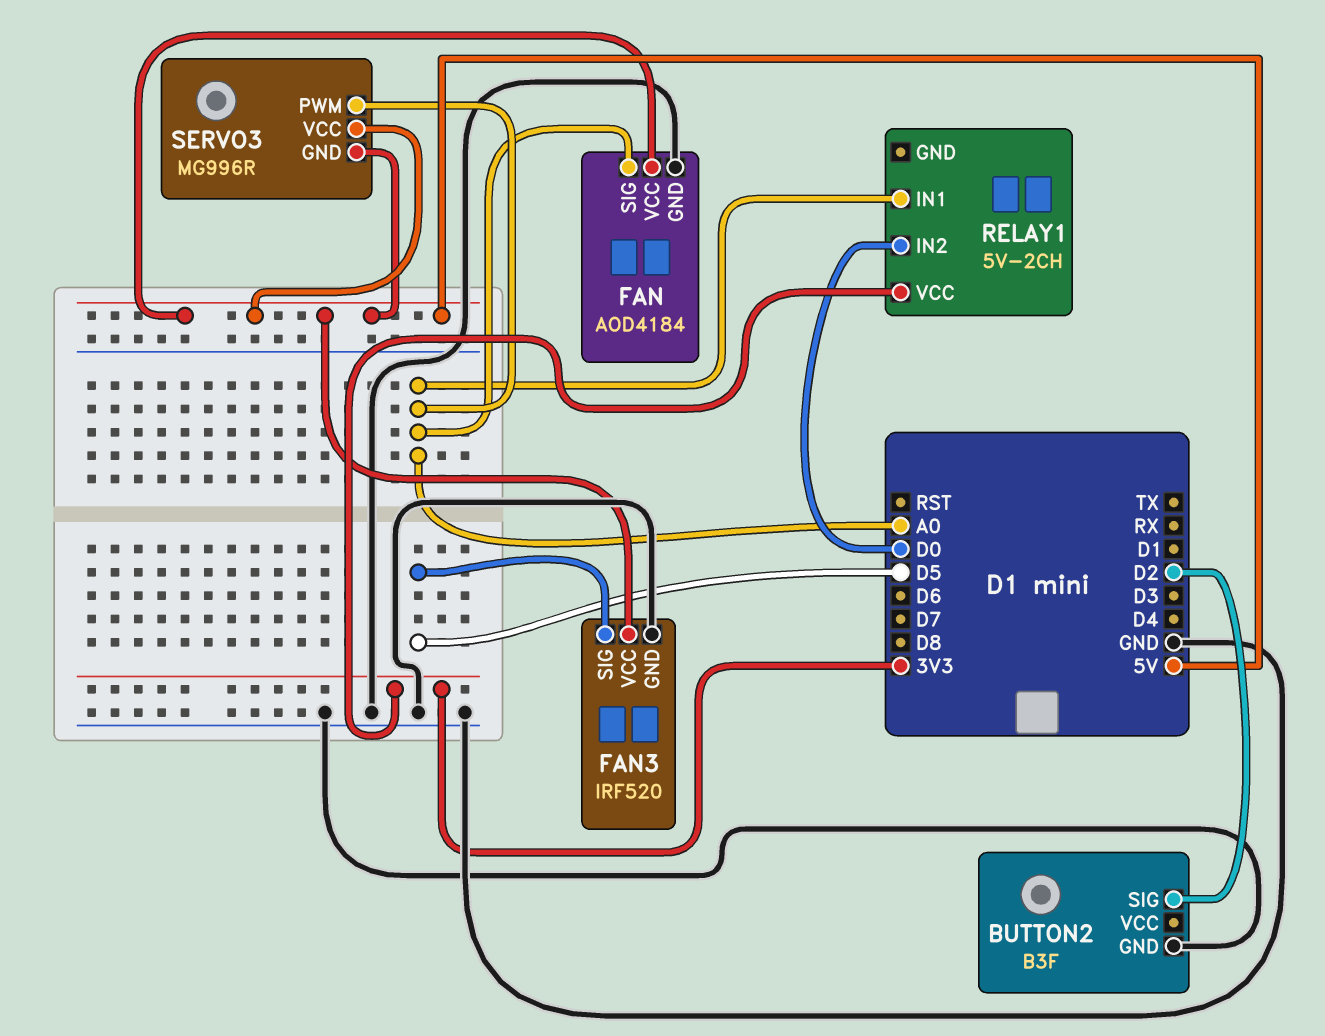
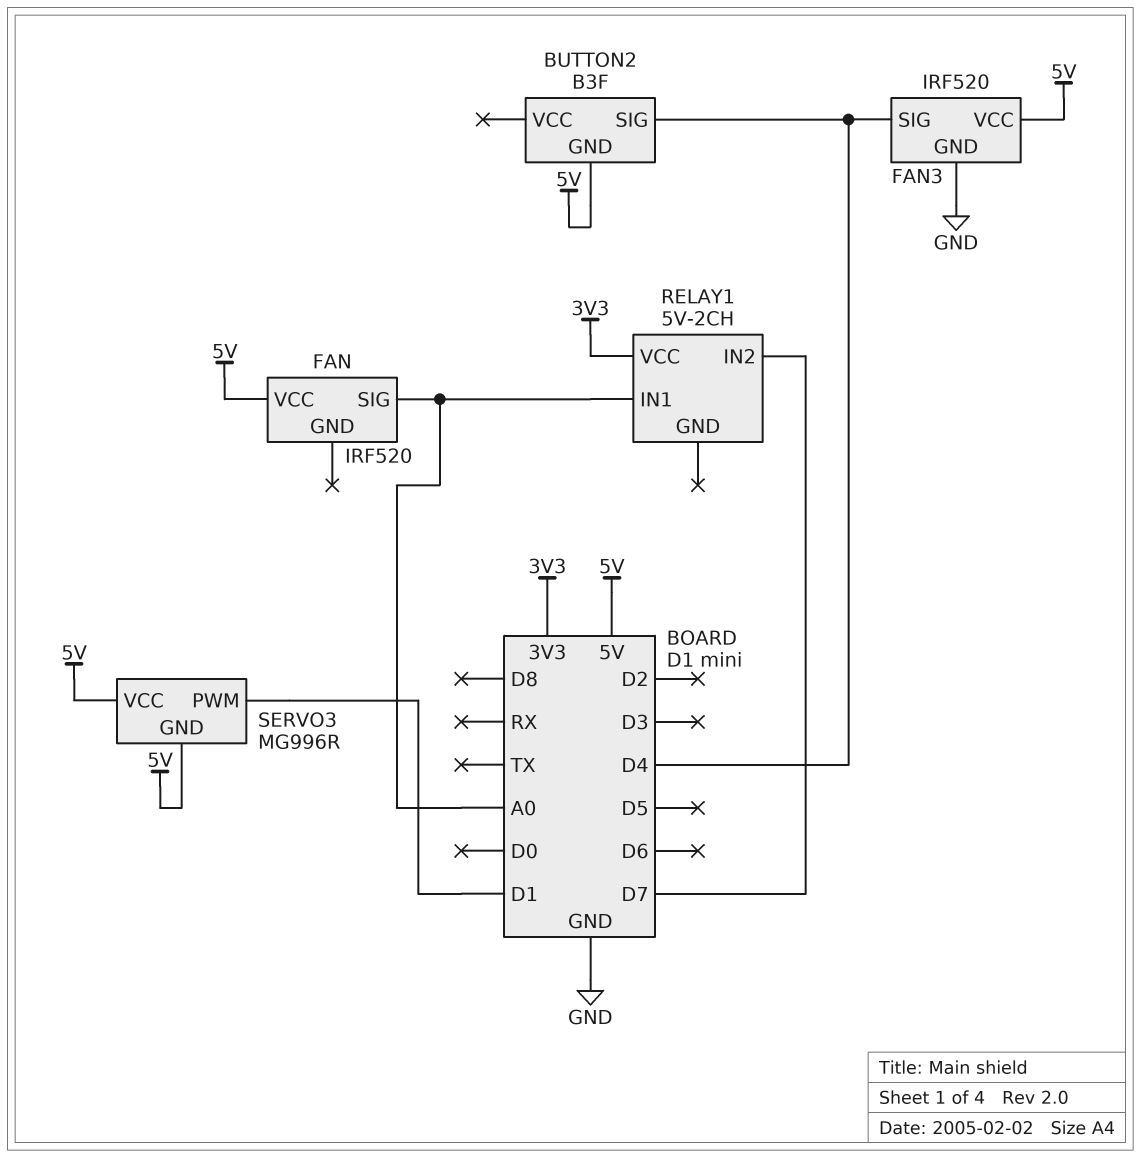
BUTTON2 pin GND: GND -> 5V
BUTTON2 pin SIG: D2 -> D4
FAN: AOD4184 -> IRF520
FAN pin GND: GND -> none
FAN3 pin SIG: D5 -> D4
RELAY1 pin IN2: D0 -> D7
SERVO3 pin PWM: A0 -> D1

